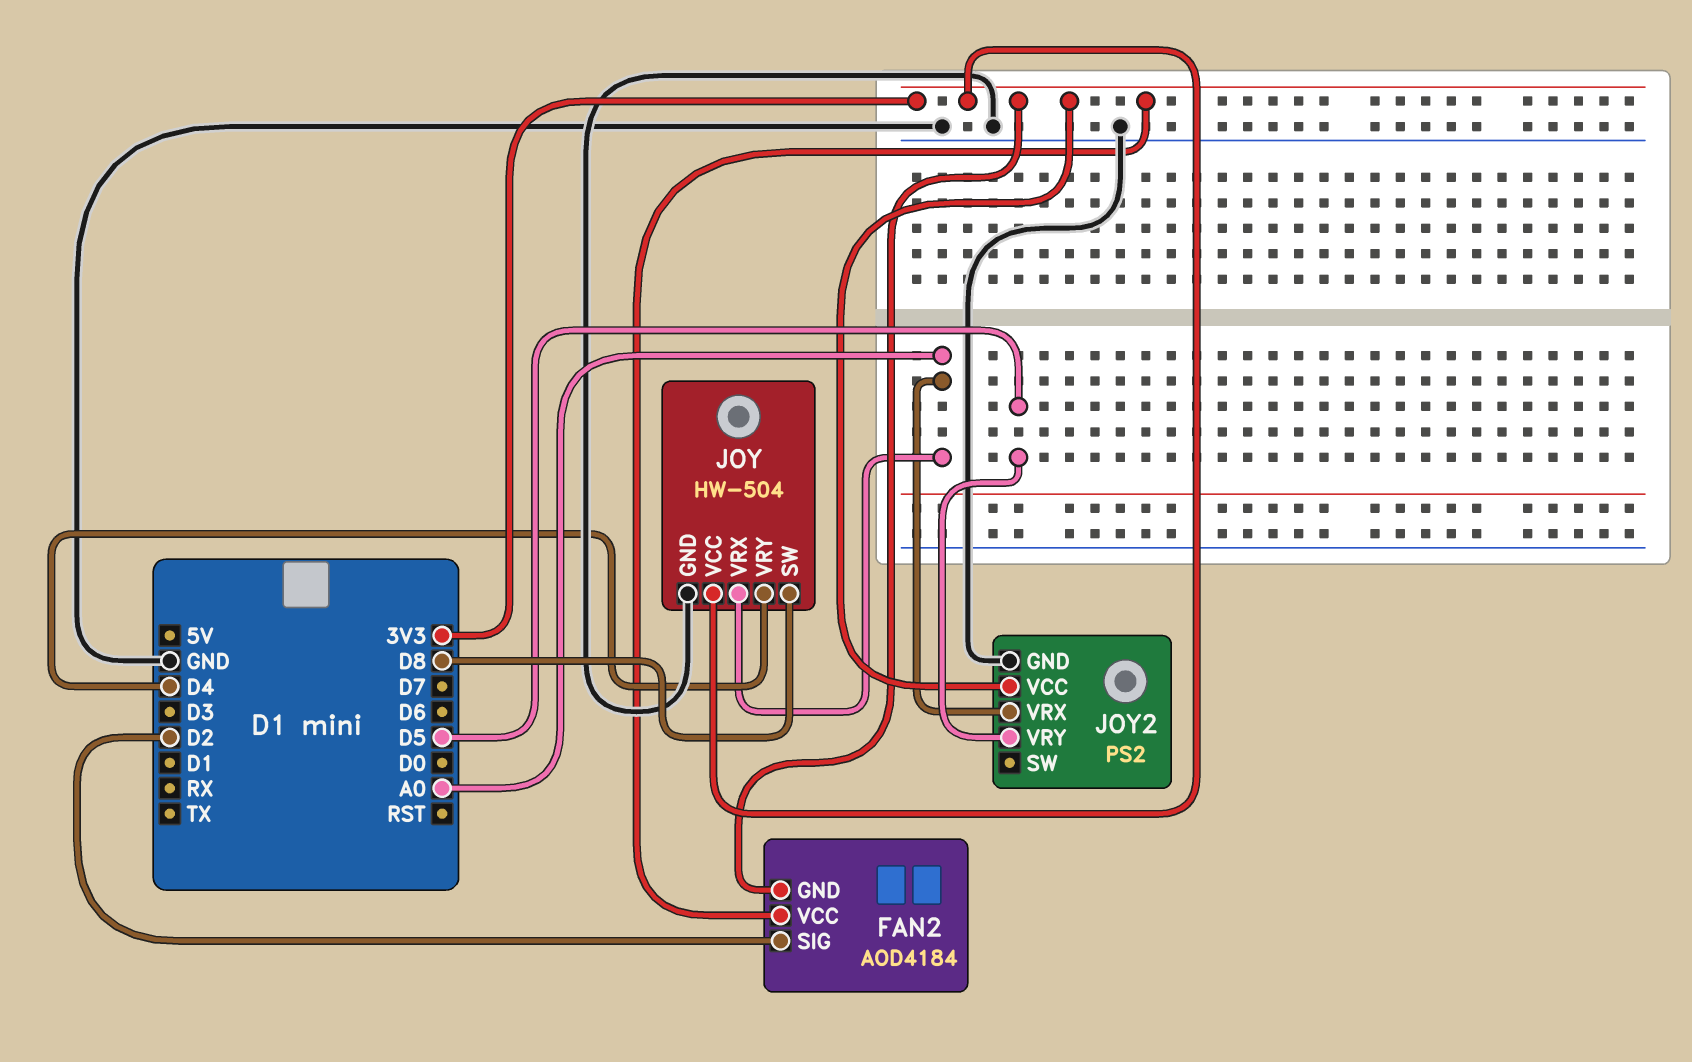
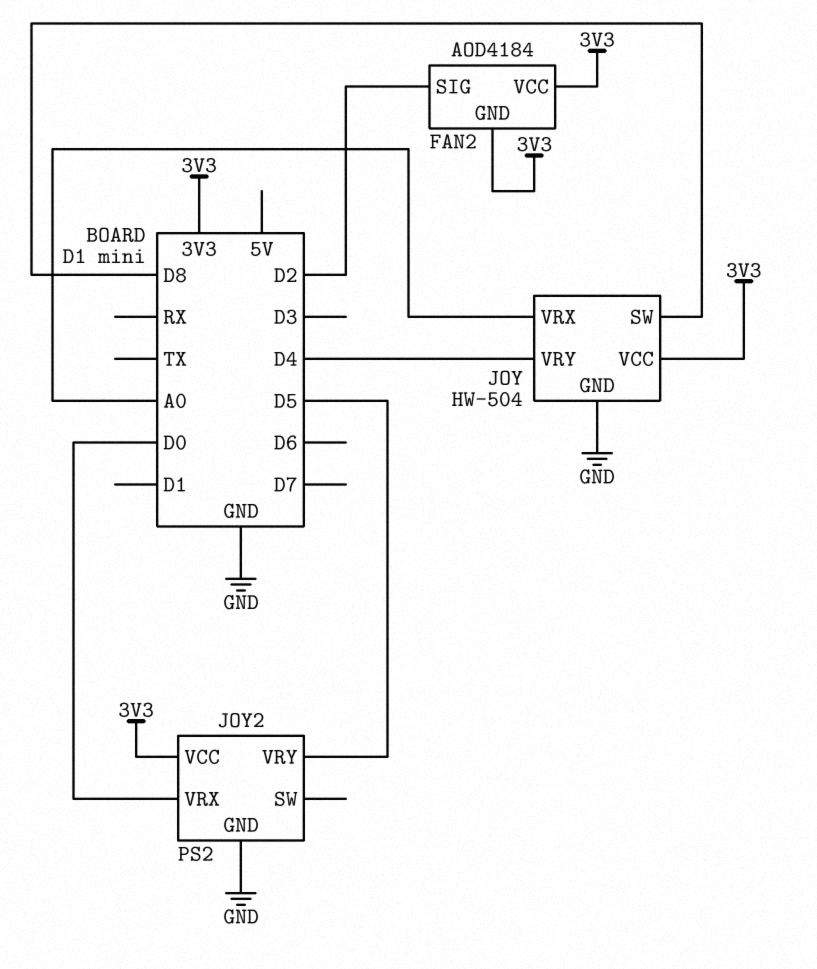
JOY2 pin VRX: A0 -> D0

